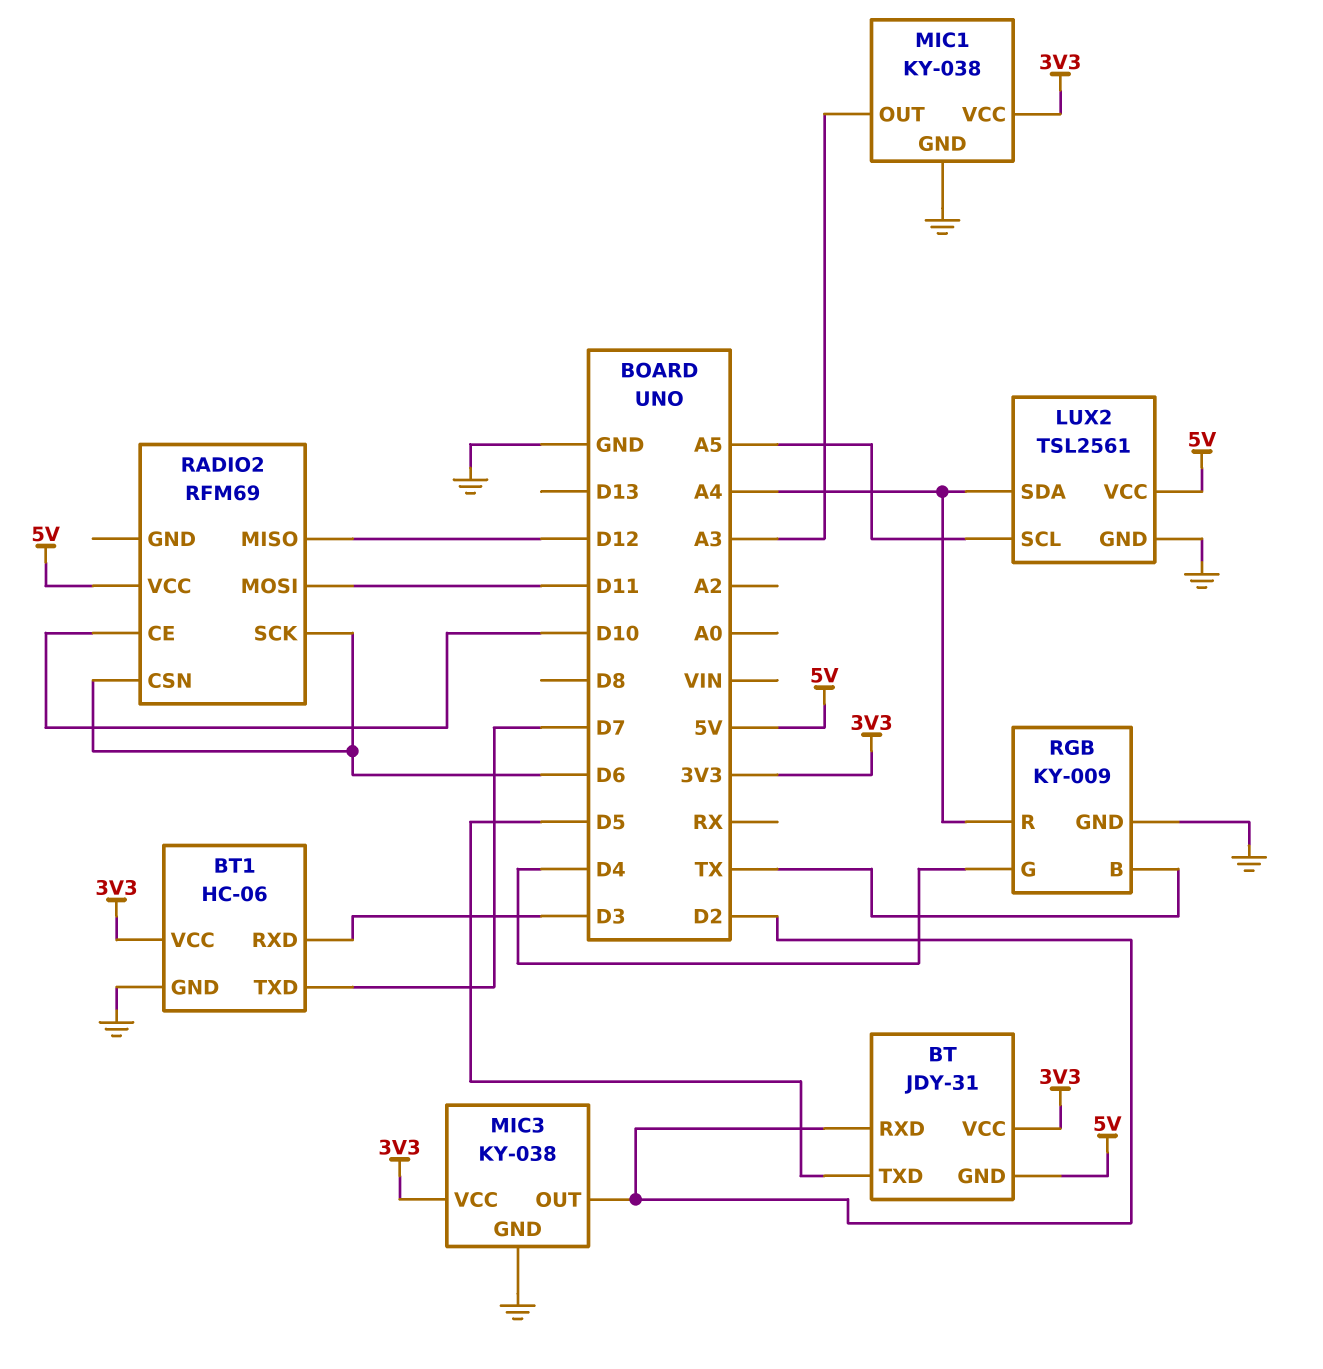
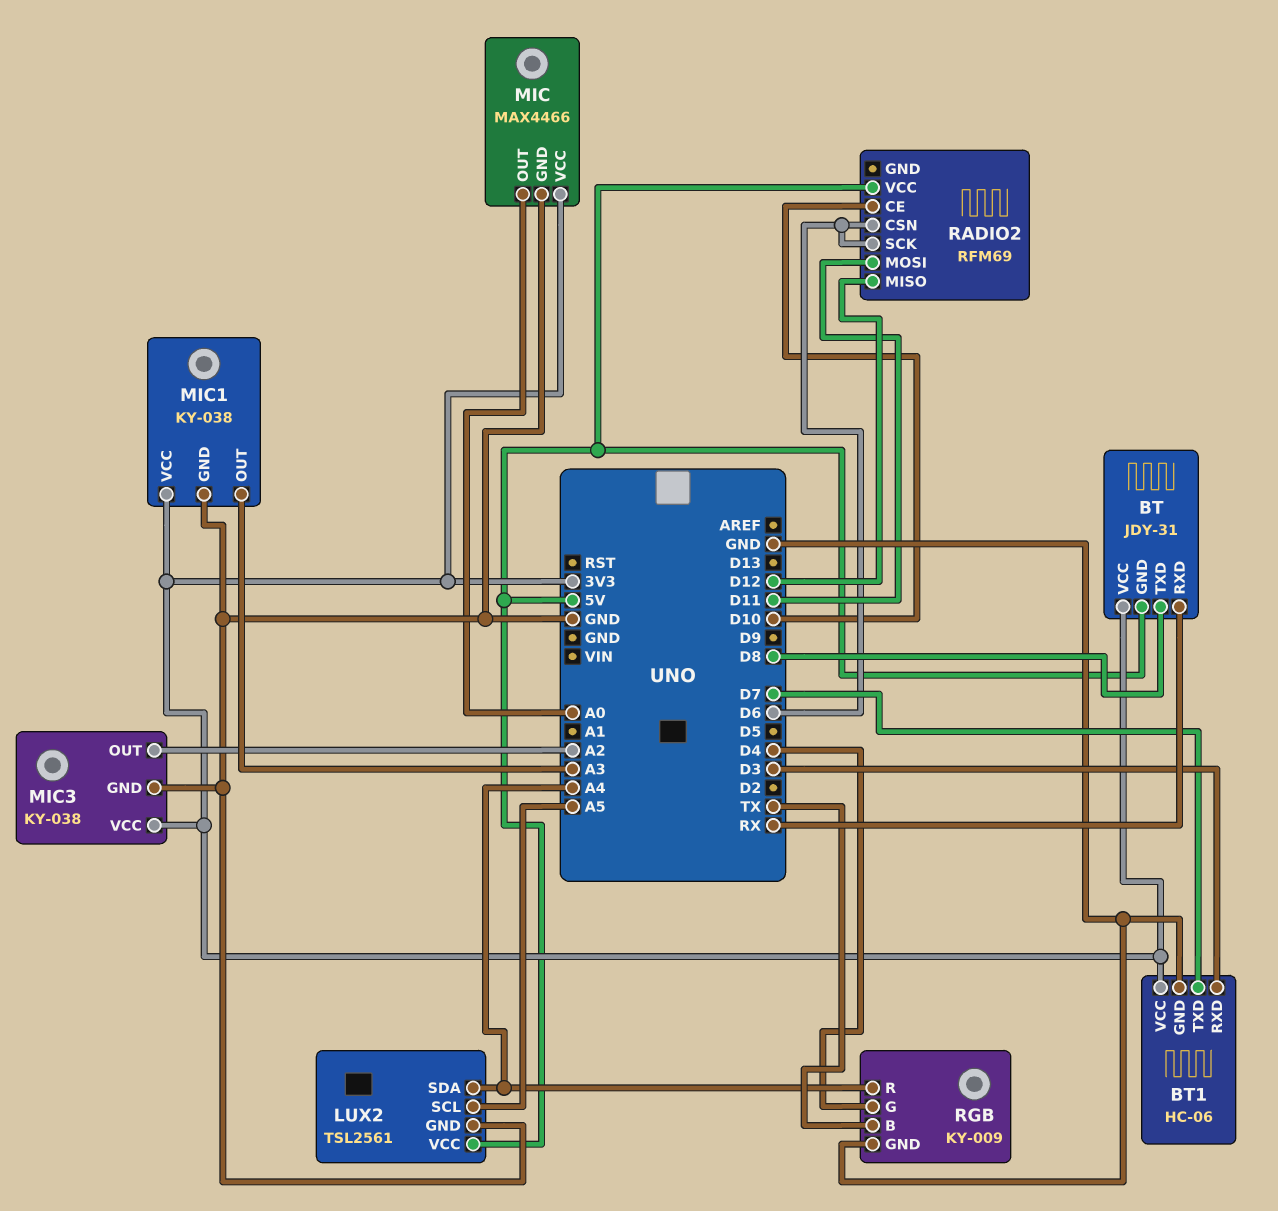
BT pin RXD: D2 -> RX
BT pin TXD: D5 -> D8
MIC: none -> MAX4466
MIC pin GND: none -> GND
MIC pin OUT: none -> A0
MIC pin VCC: none -> 3V3
MIC3 pin OUT: D2 -> A2

